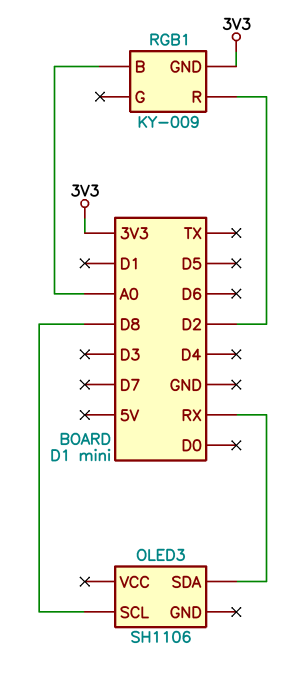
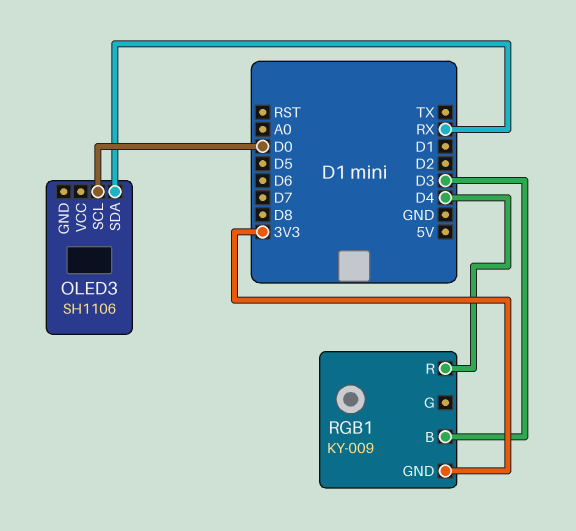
OLED3 pin SCL: D8 -> D0
RGB1 pin B: A0 -> D3
RGB1 pin R: D2 -> D4

